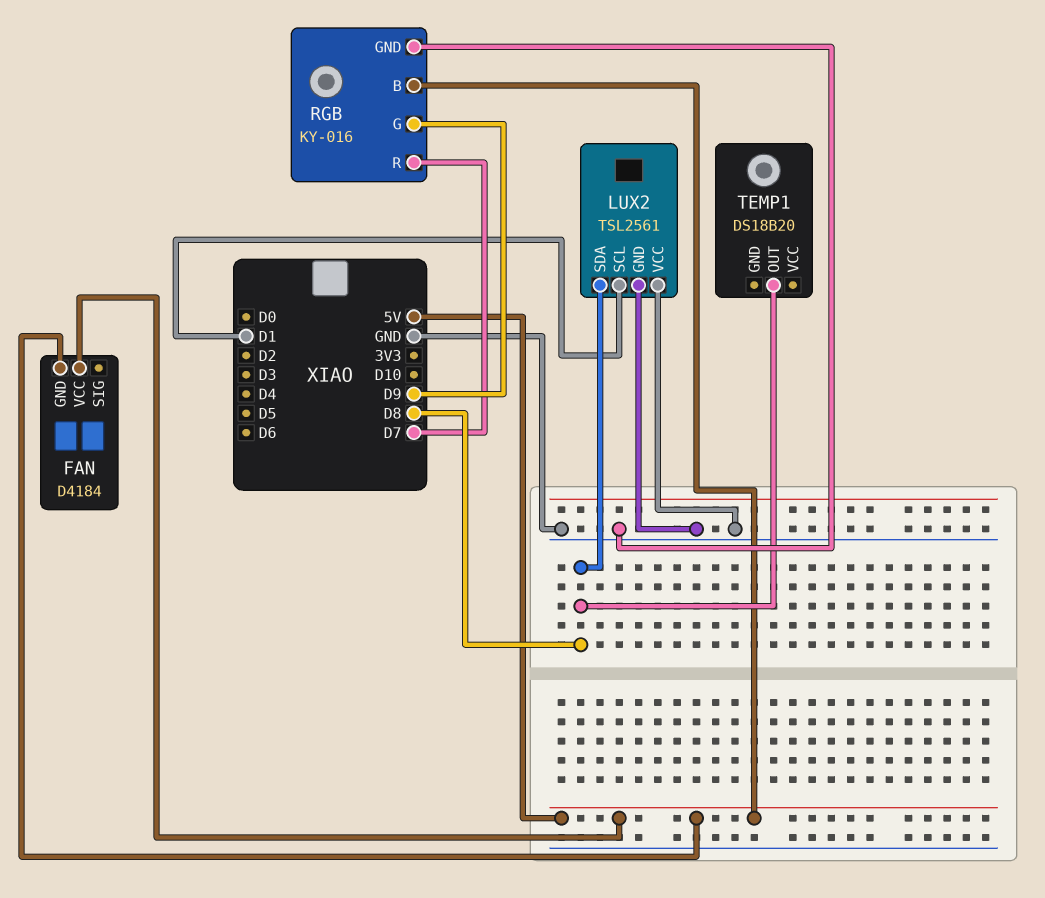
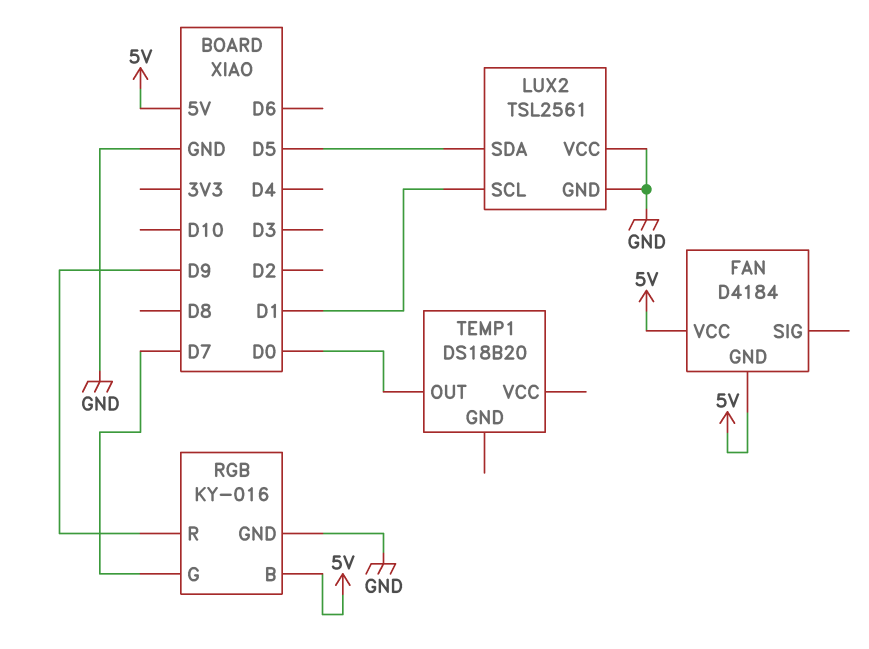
LUX2 pin SDA: D8 -> D5
RGB pin G: D9 -> D7
RGB pin R: D7 -> D9
TEMP1 pin OUT: D8 -> D0

